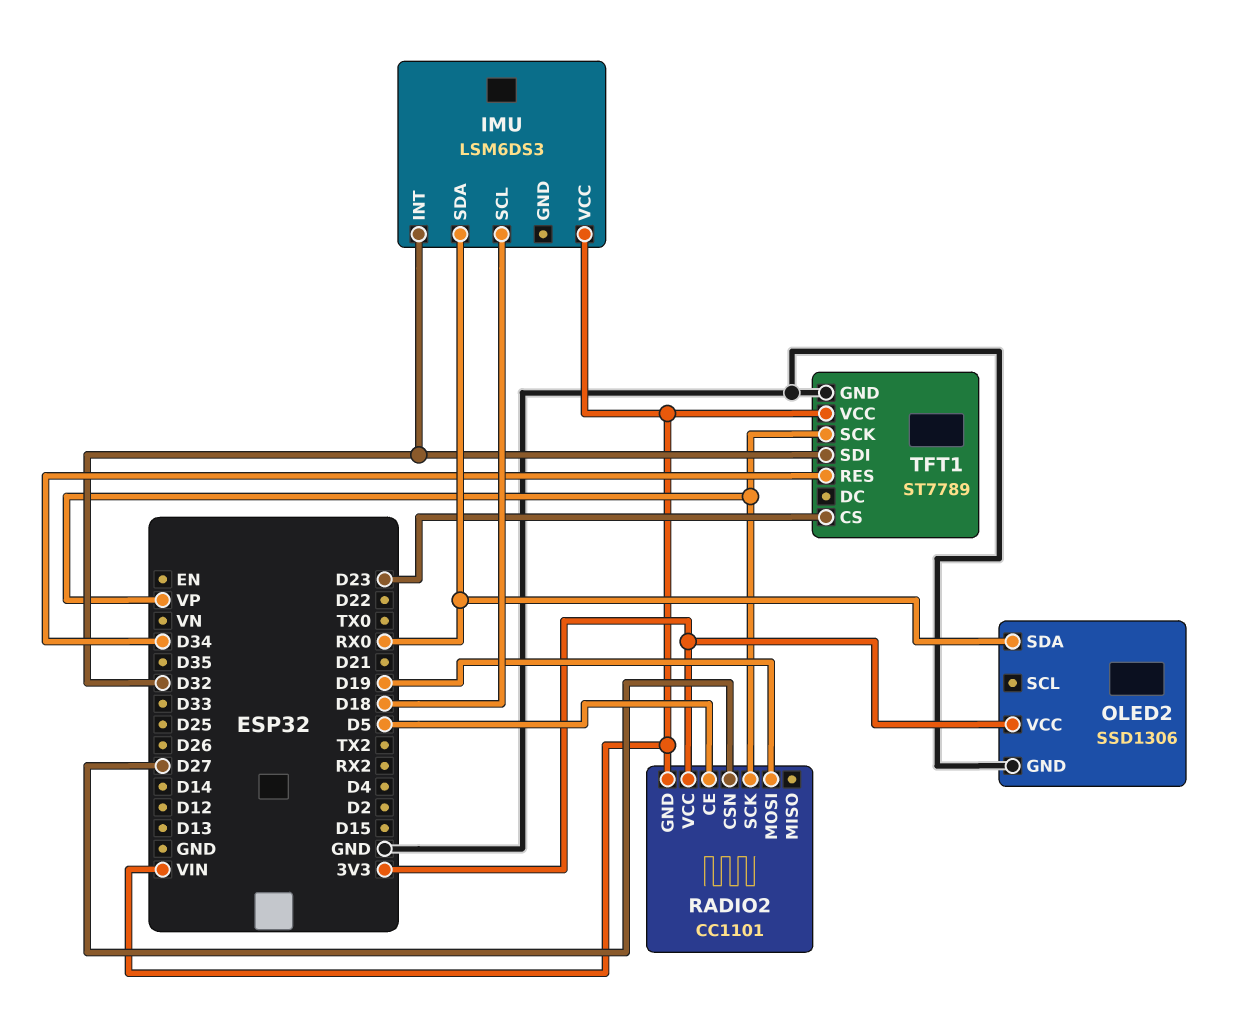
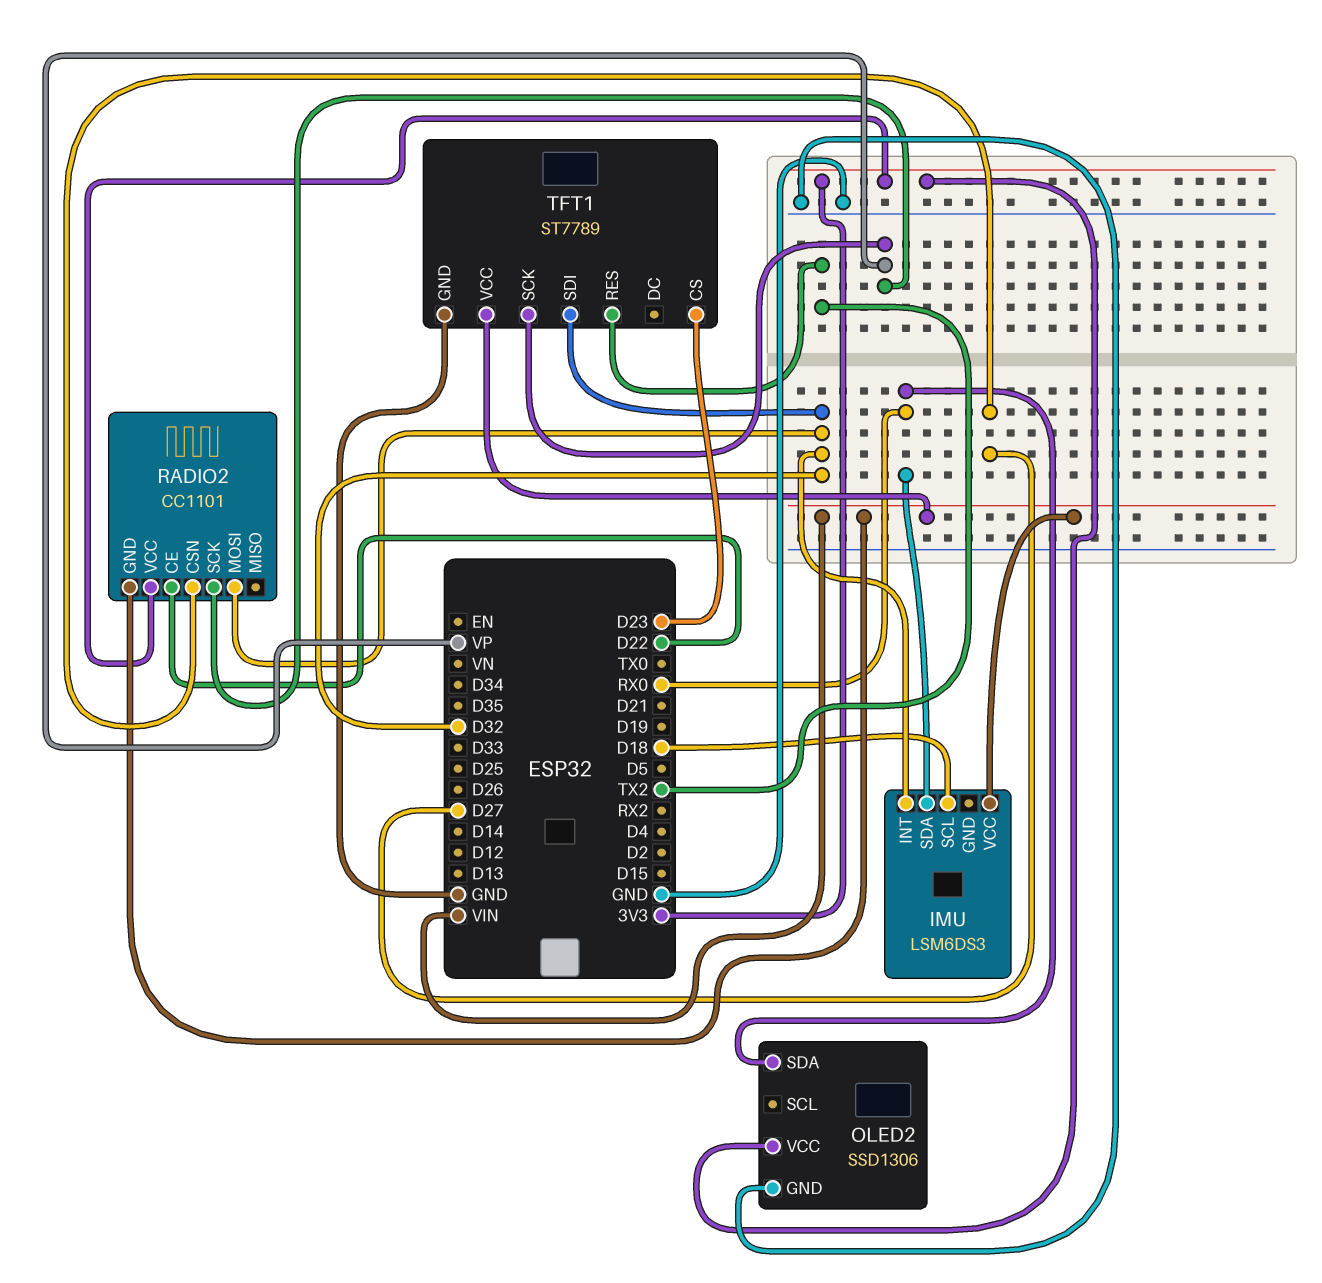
RADIO2 pin CE: D5 -> D22
RADIO2 pin MOSI: D19 -> D32
TFT1 pin RES: D34 -> TX2

